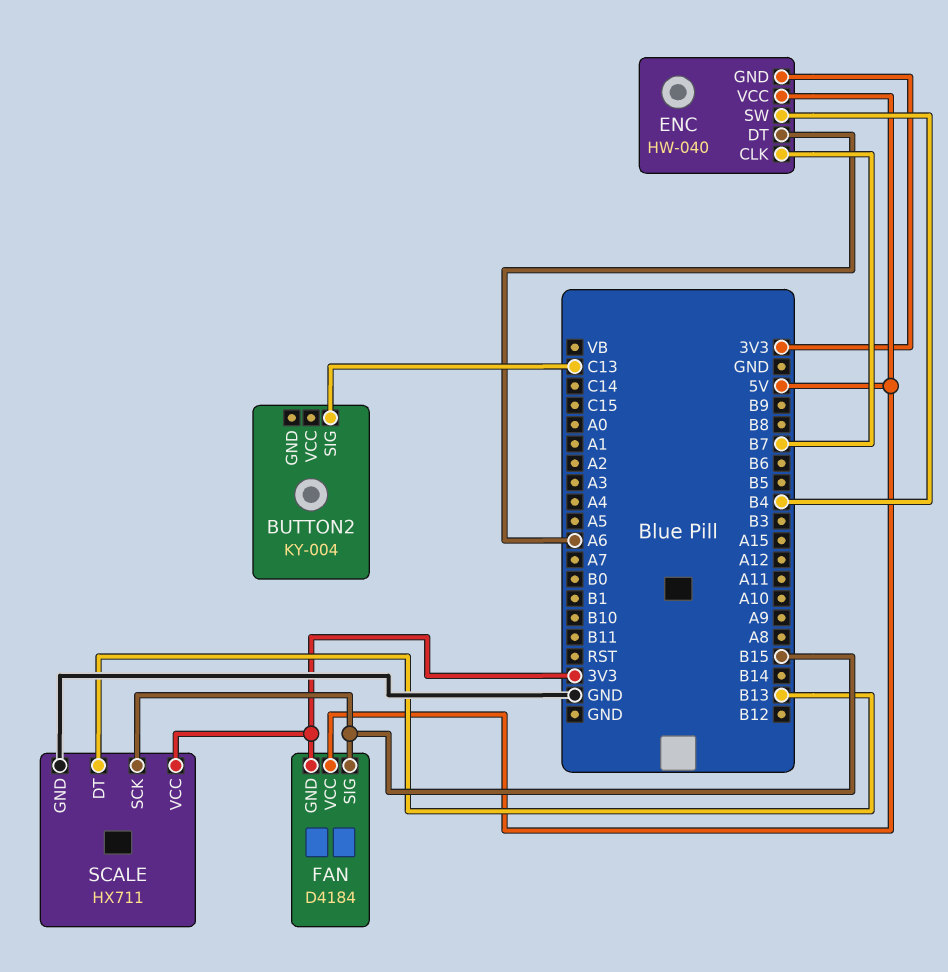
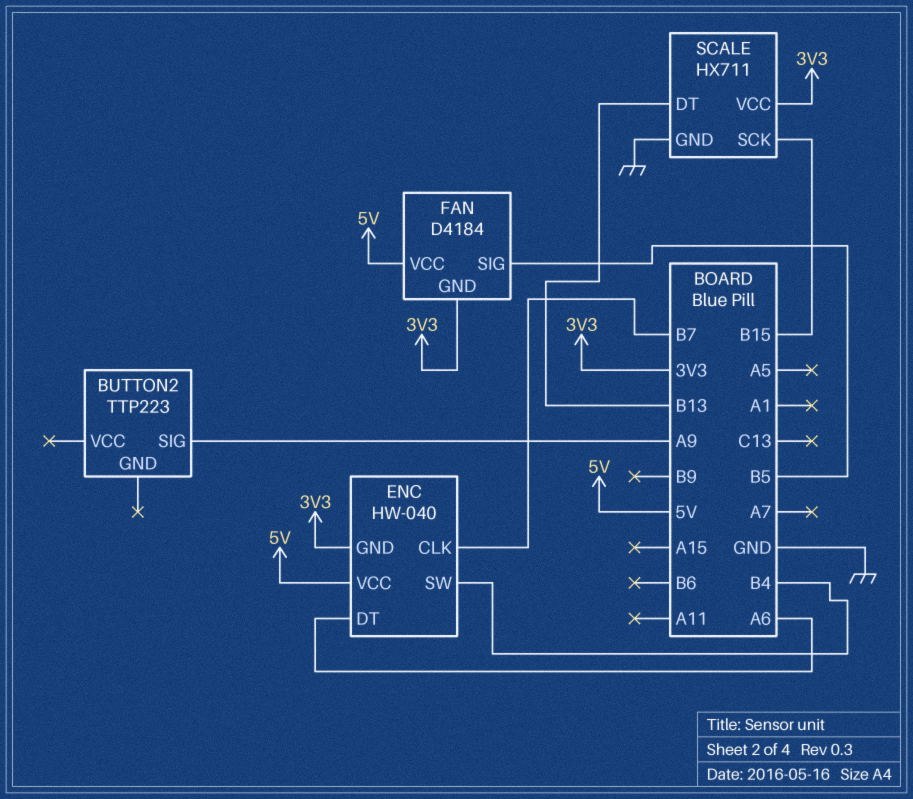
BUTTON2: KY-004 -> TTP223
BUTTON2 pin SIG: C13 -> A9
FAN pin SIG: B15 -> B5

